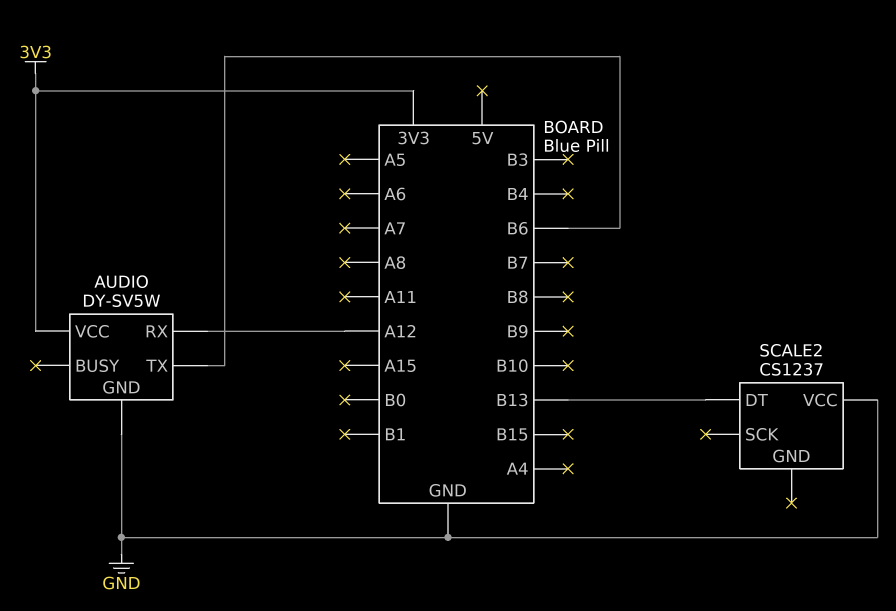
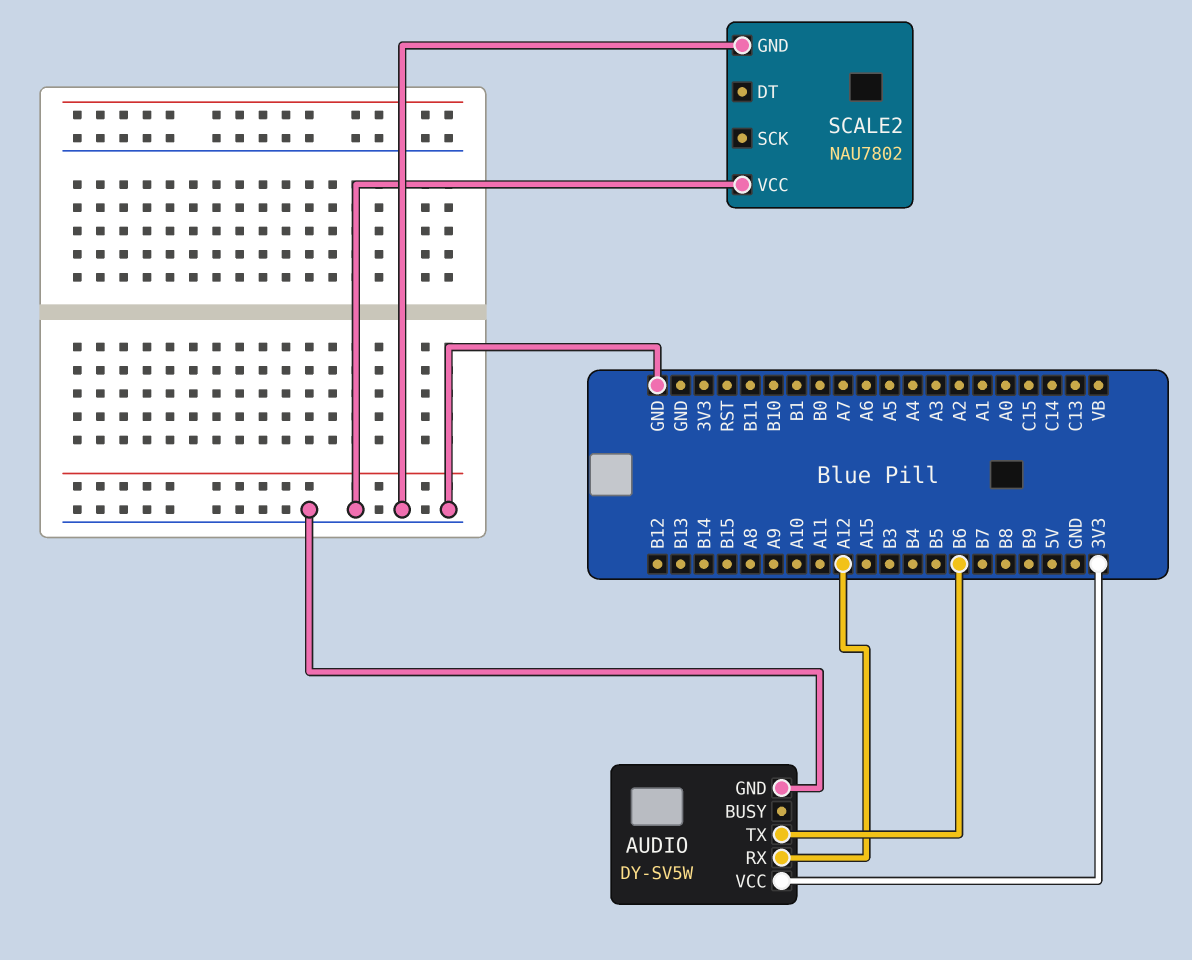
SCALE2: CS1237 -> NAU7802
SCALE2 pin DT: B13 -> none
SCALE2 pin GND: none -> GND

